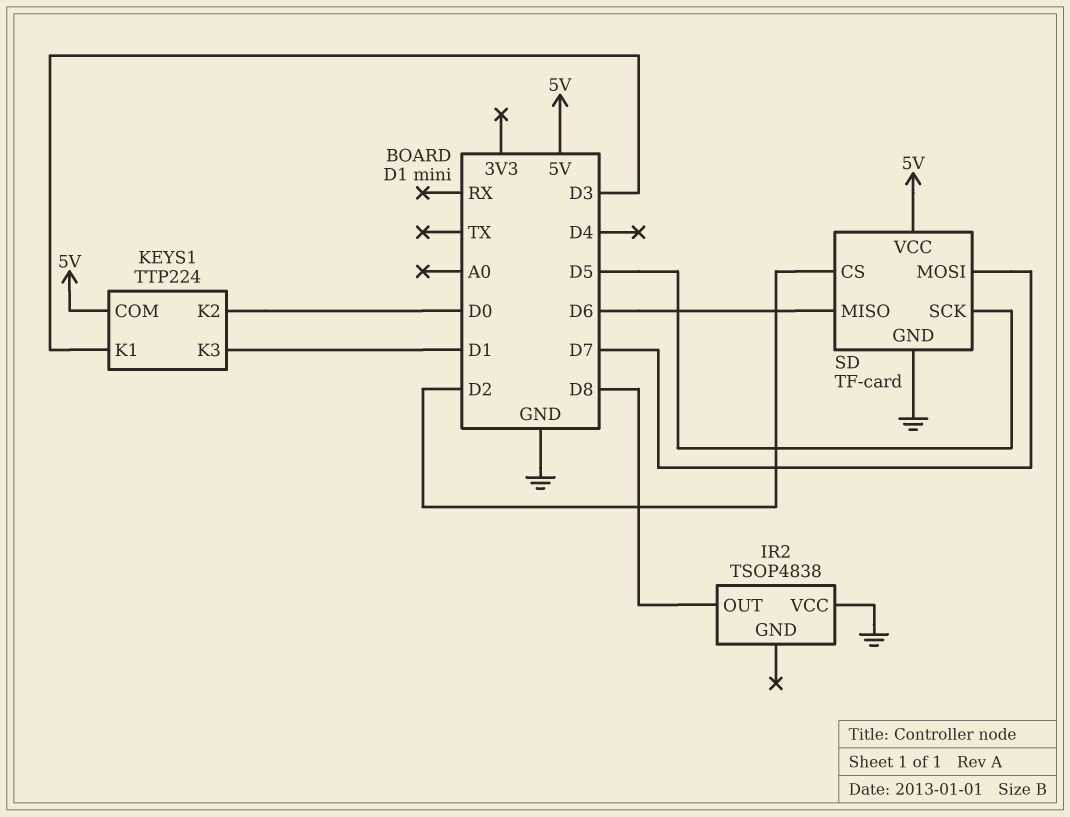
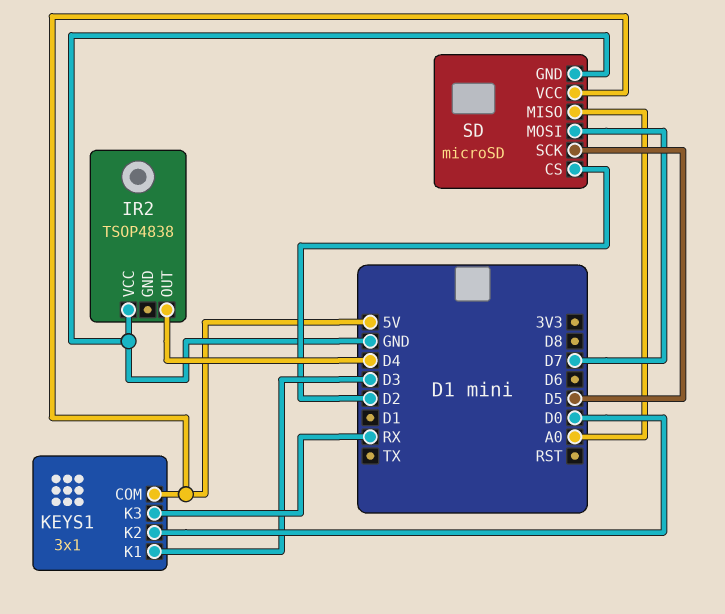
IR2 pin OUT: D8 -> D4
KEYS1: TTP224 -> 3x1
KEYS1 pin K3: D1 -> RX
SD: TF-card -> microSD
SD pin MISO: D6 -> A0

